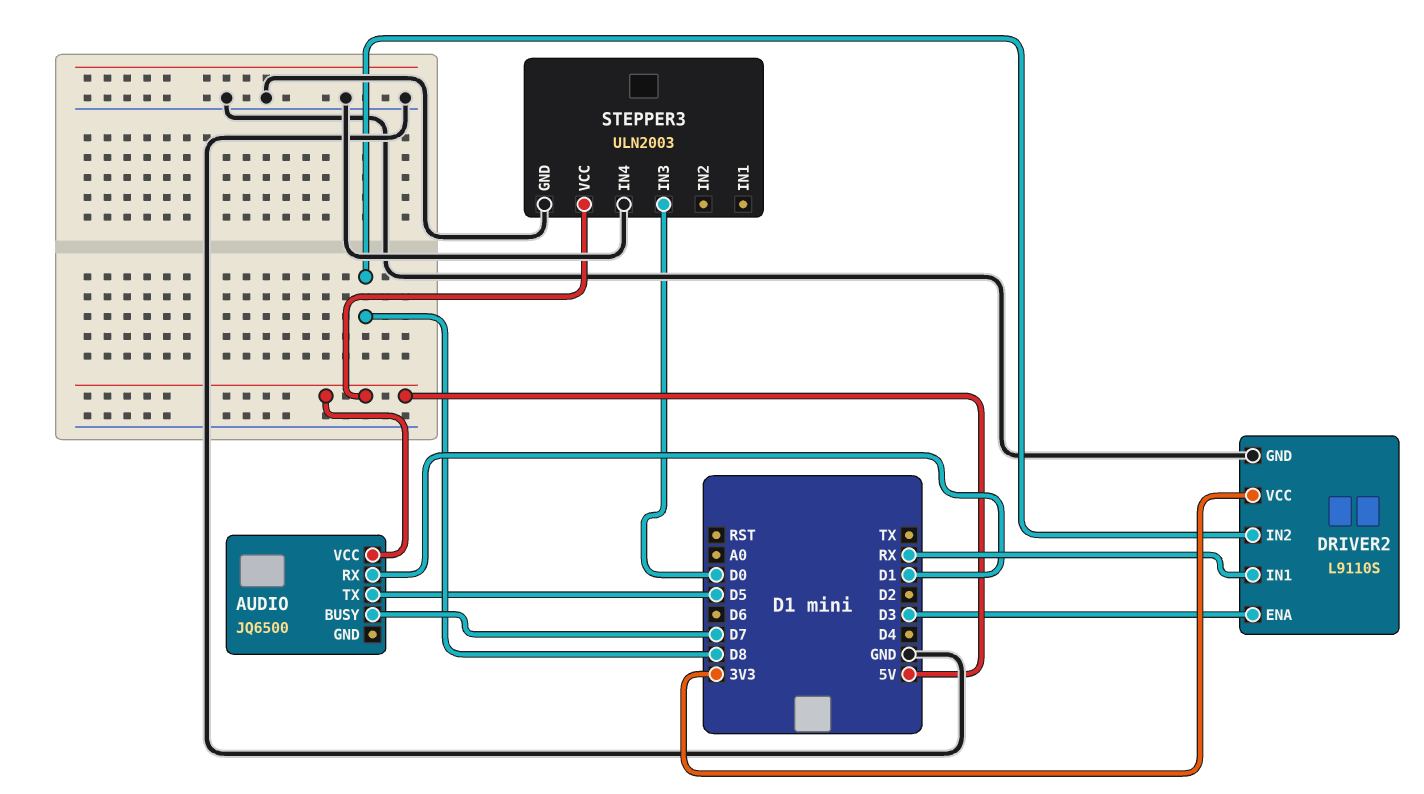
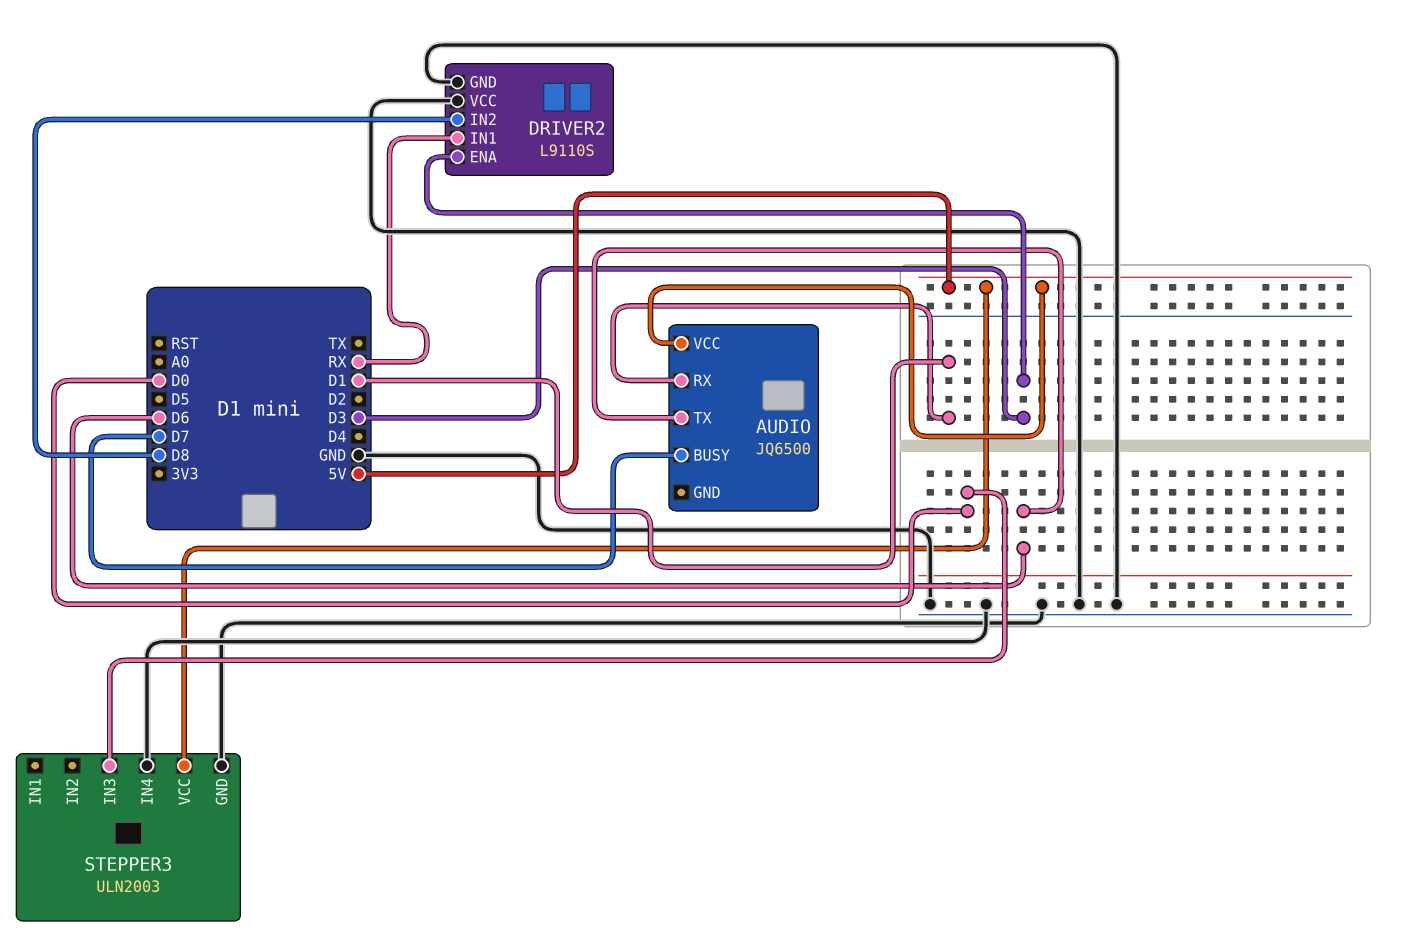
AUDIO pin TX: D5 -> D6
DRIVER2 pin VCC: 3V3 -> GND

